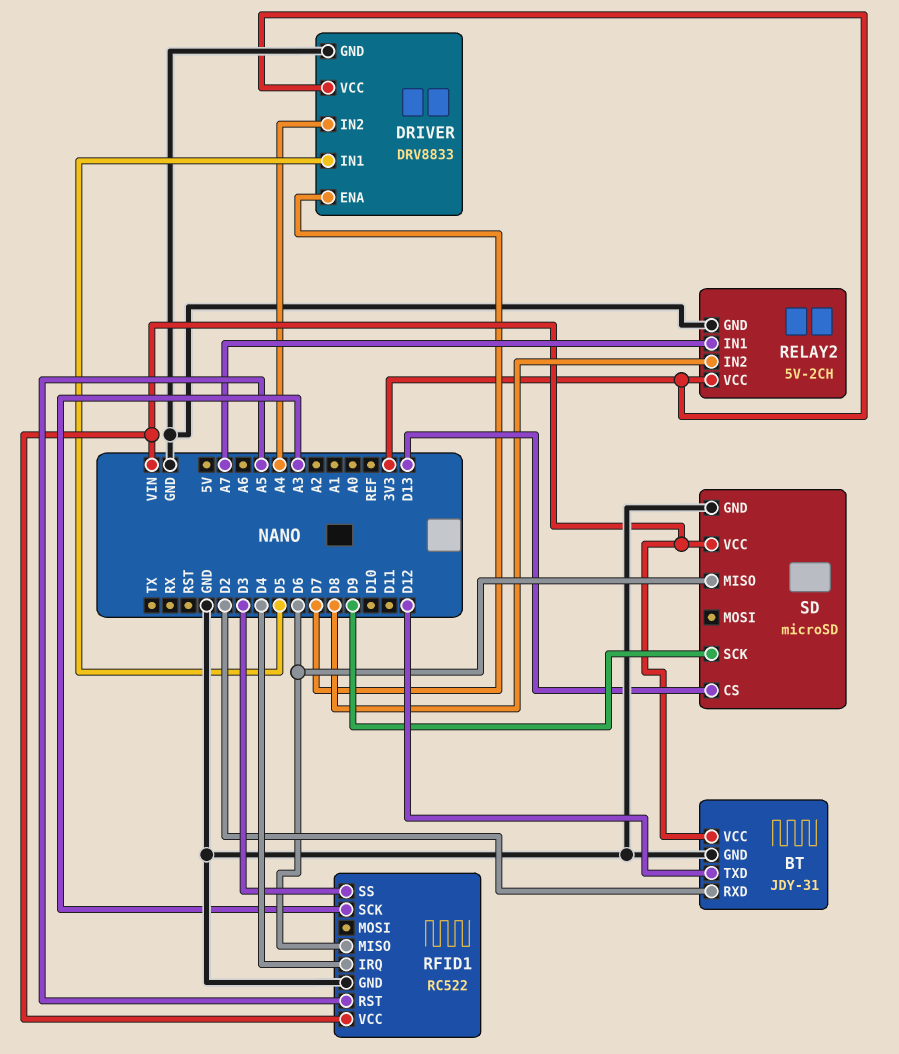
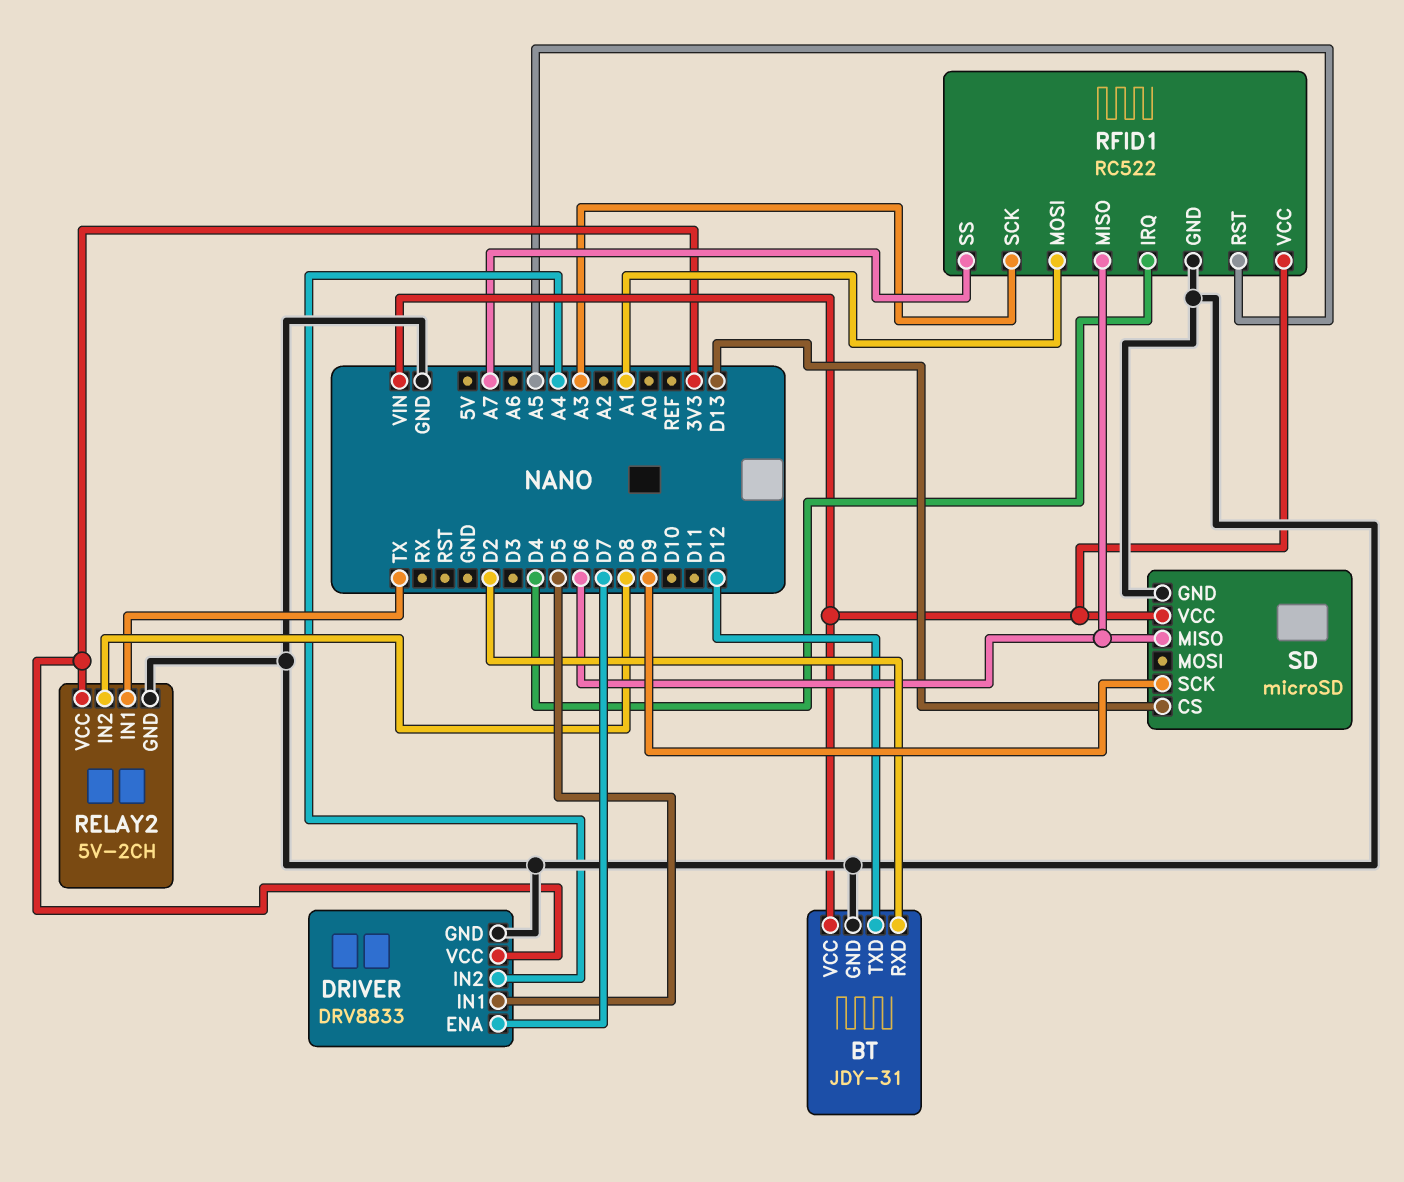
RELAY2 pin IN1: A7 -> TX
RFID1 pin MOSI: none -> A1
RFID1 pin SS: D3 -> A7

